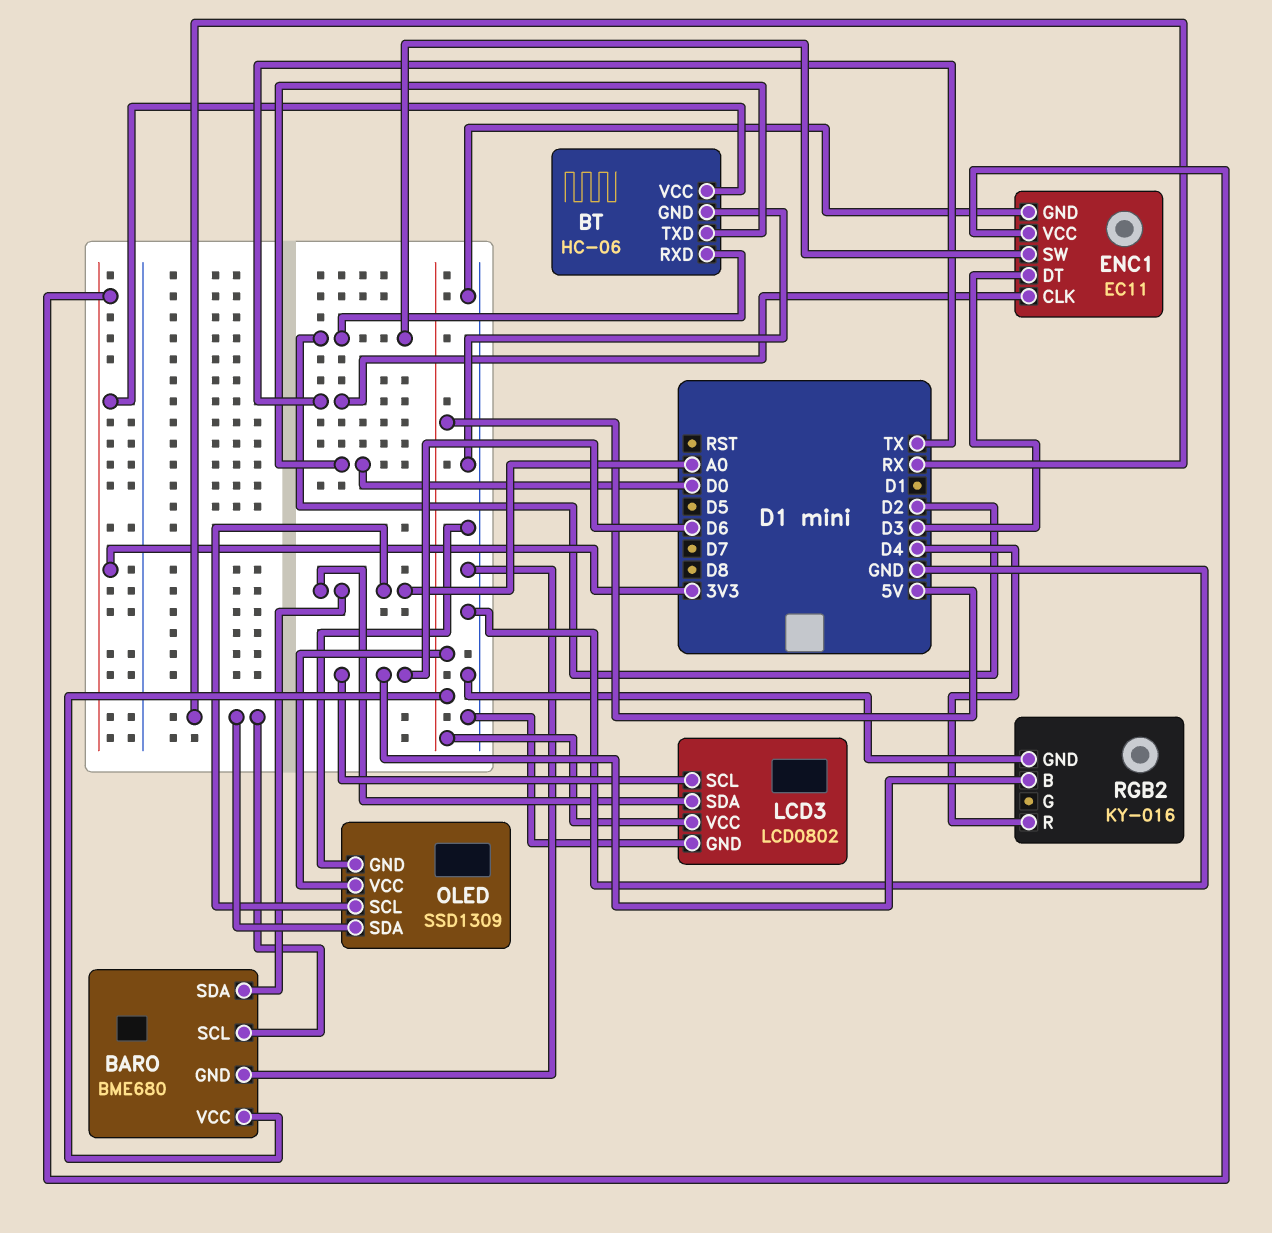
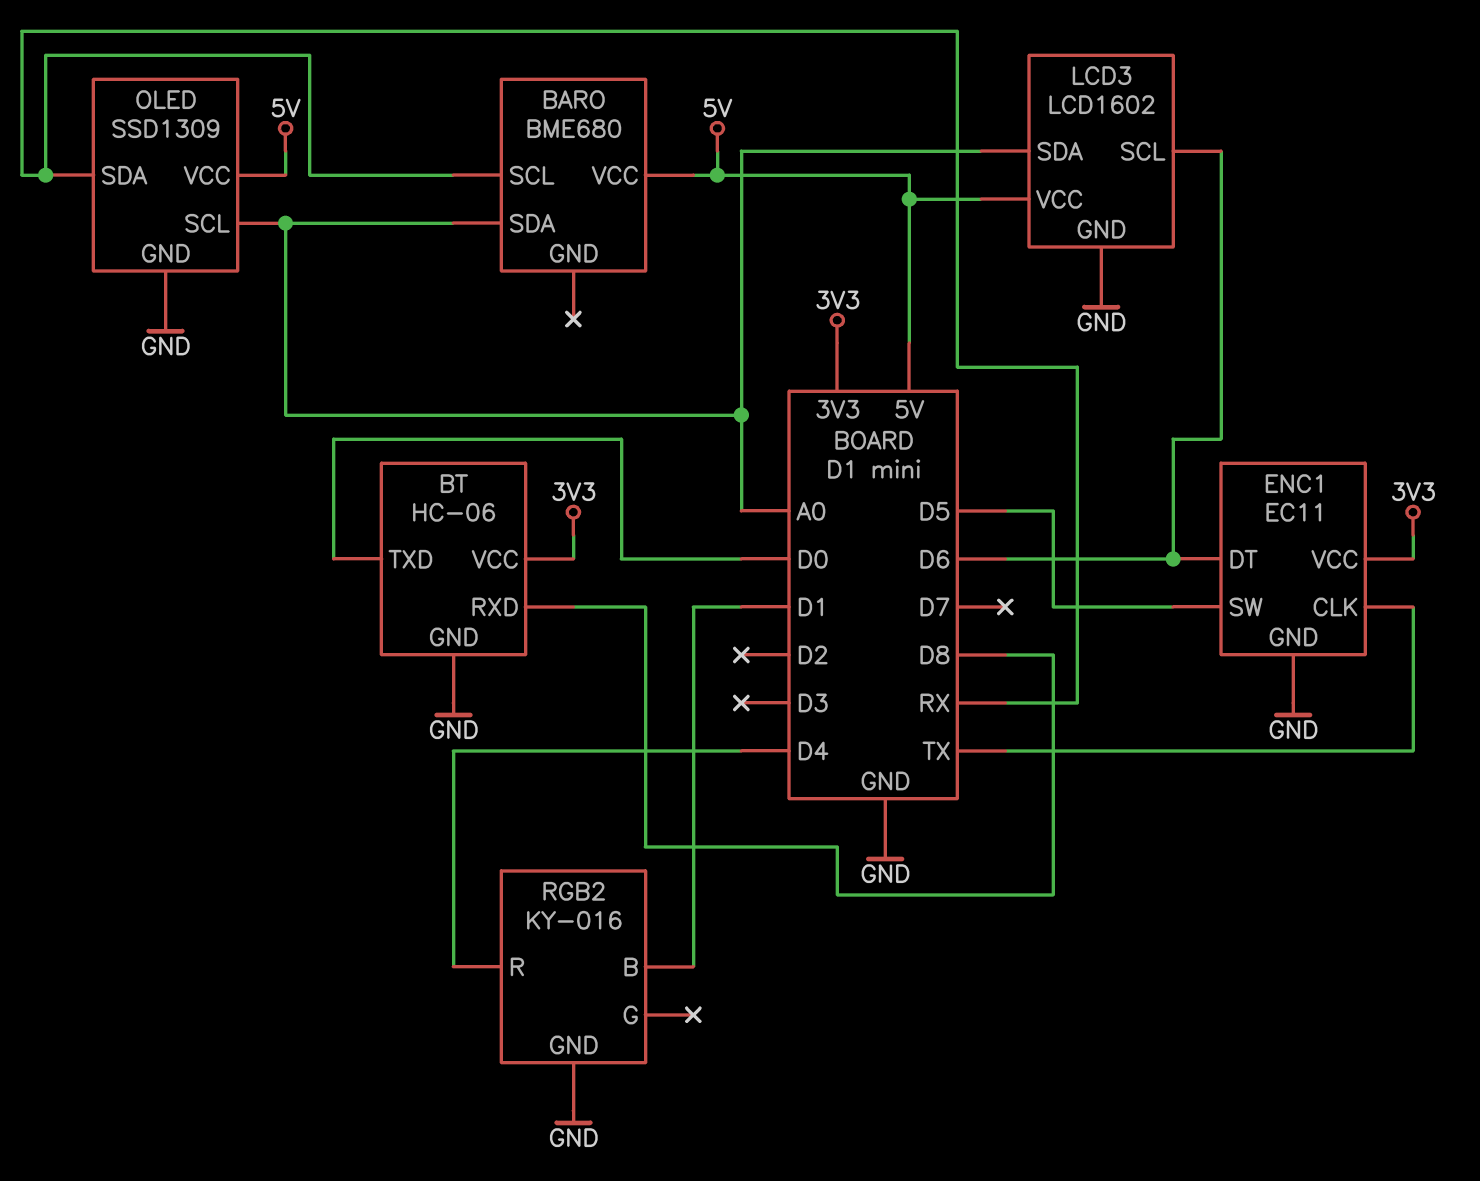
BARO pin GND: GND -> none
BT pin RXD: D2 -> D8
ENC1 pin DT: D3 -> D6
ENC1 pin SW: D2 -> D5
LCD3: LCD0802 -> LCD1602
RGB2 pin B: D6 -> D1

